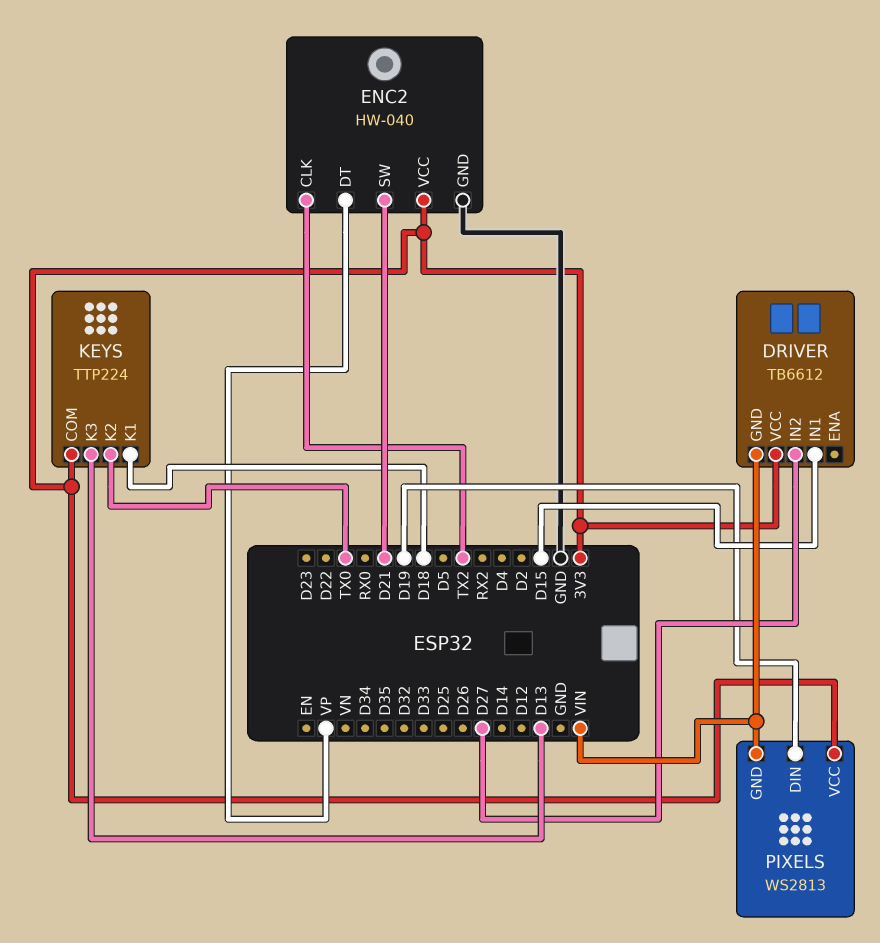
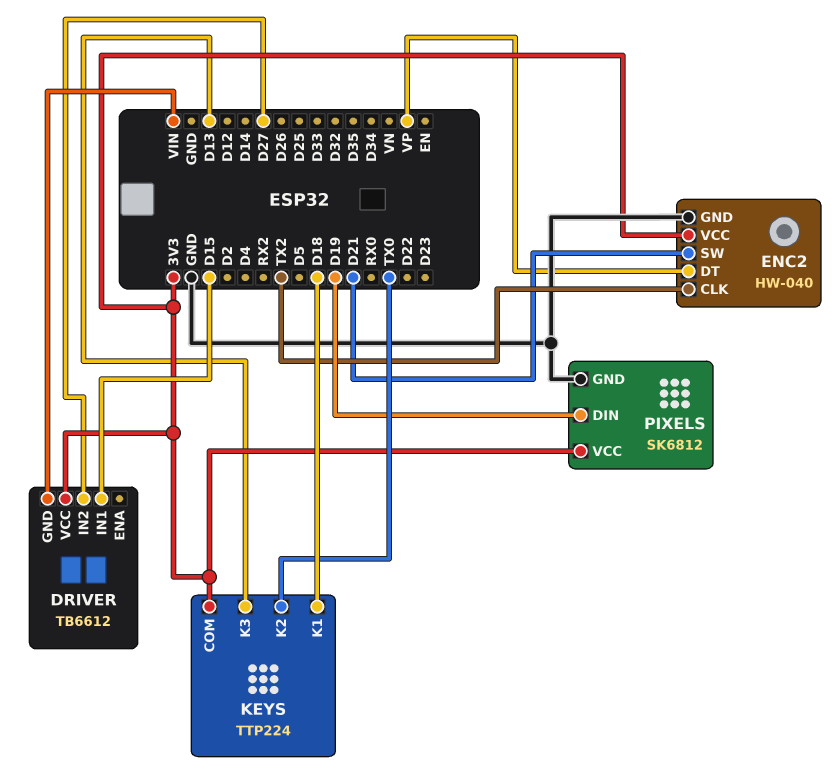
PIXELS: WS2813 -> SK6812
PIXELS pin GND: VIN -> GND

